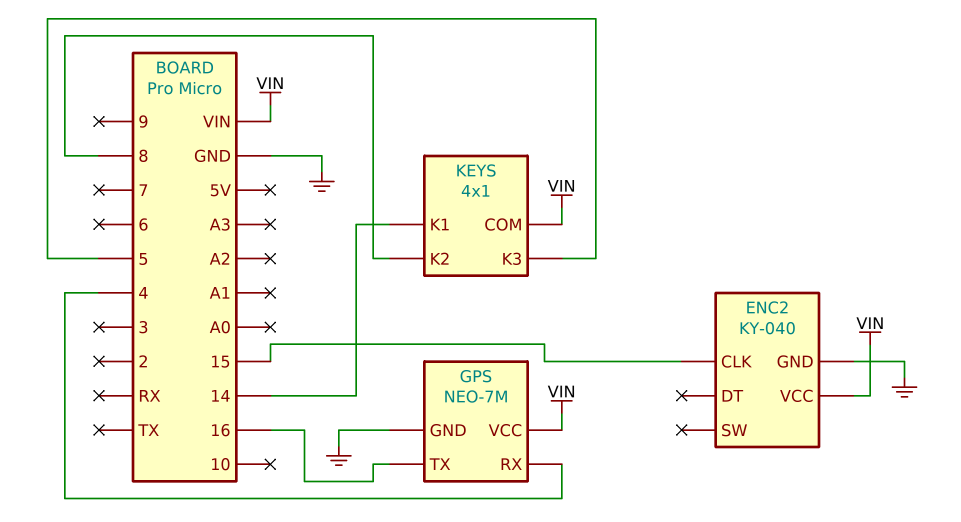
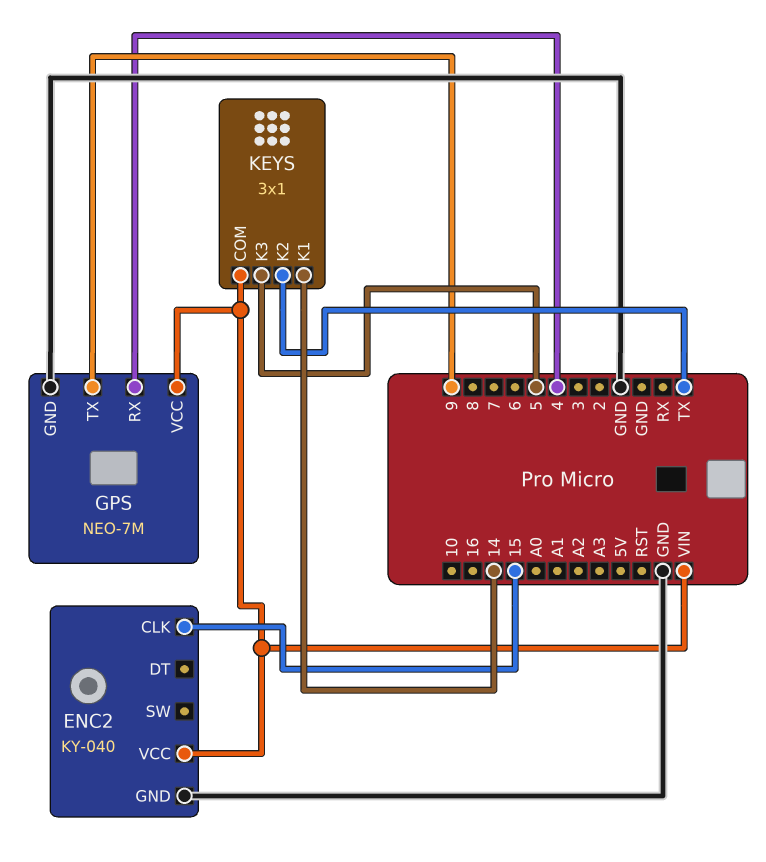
GPS pin TX: 16 -> 9
KEYS: 4x1 -> 3x1
KEYS pin K2: 8 -> TX

